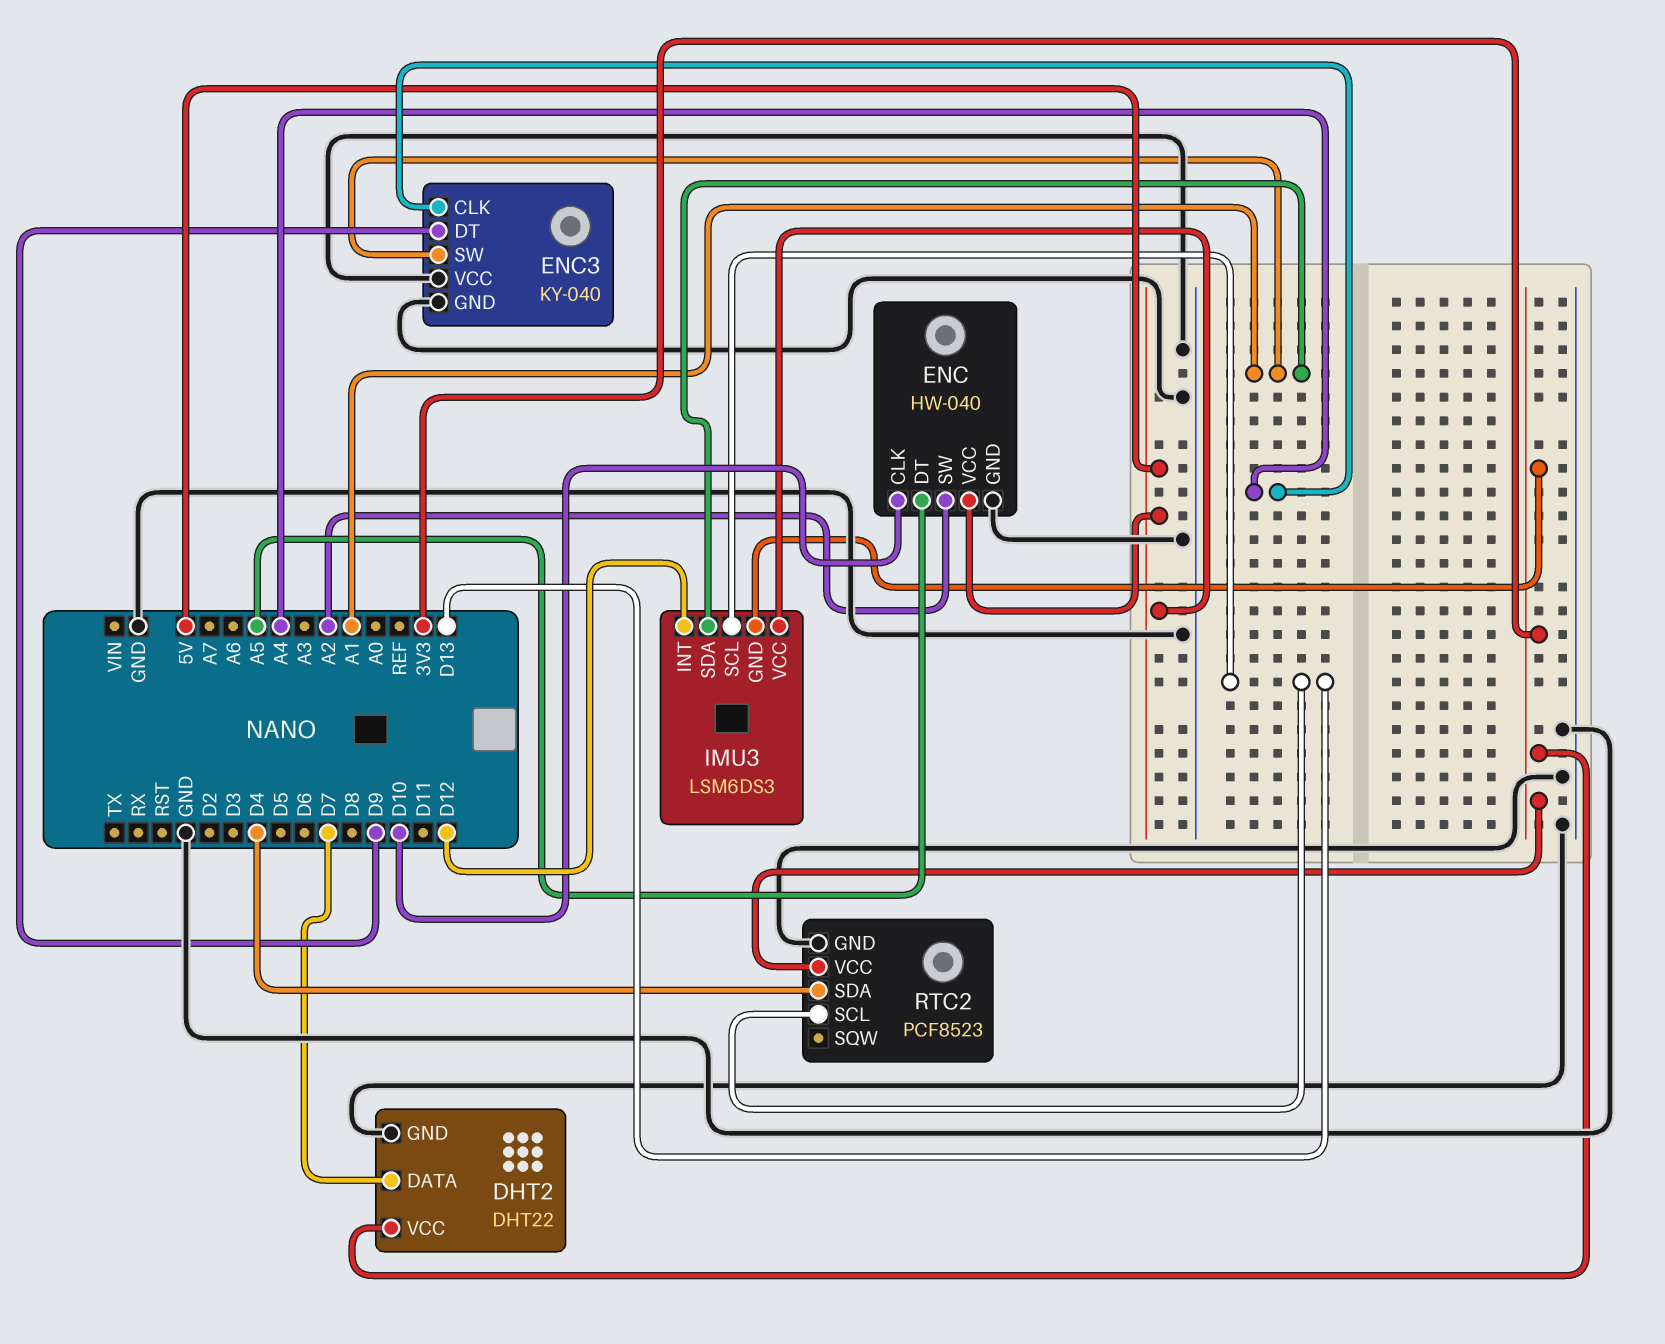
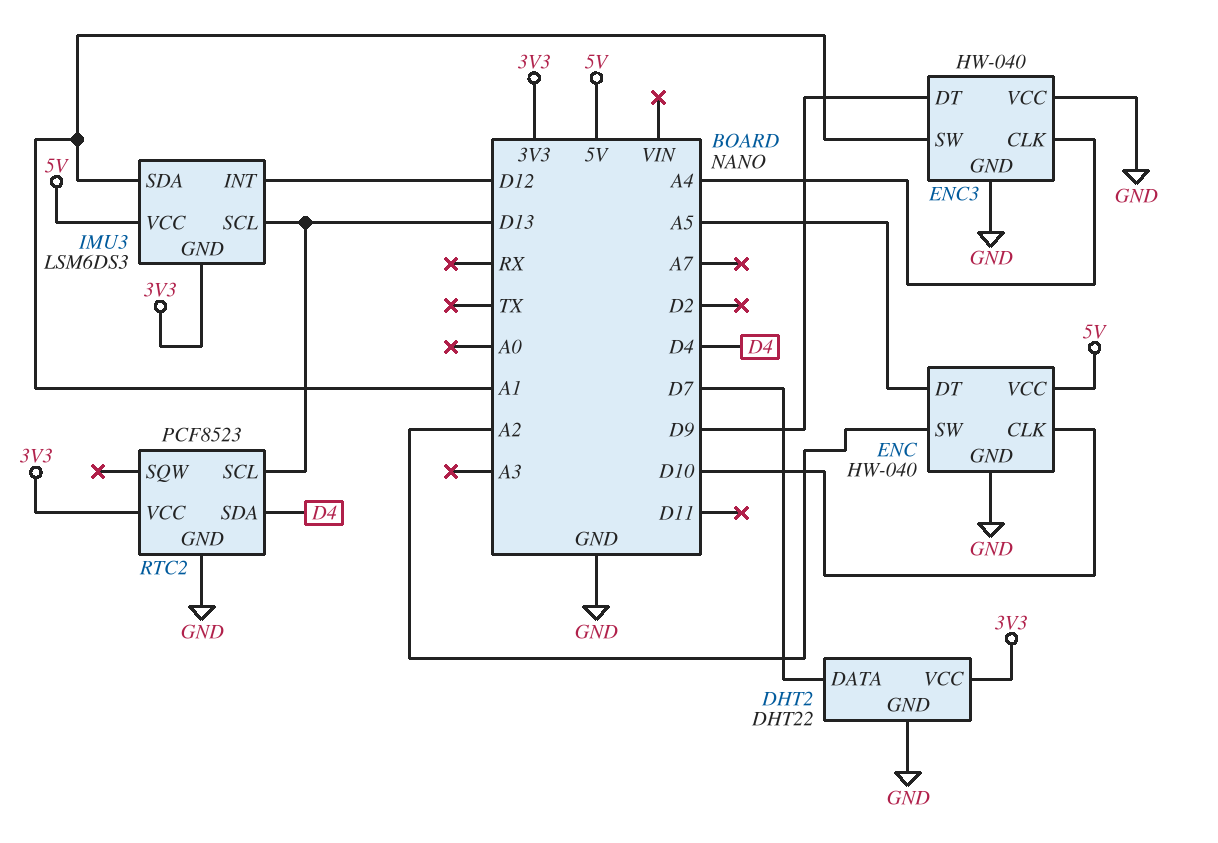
ENC3: KY-040 -> HW-040

